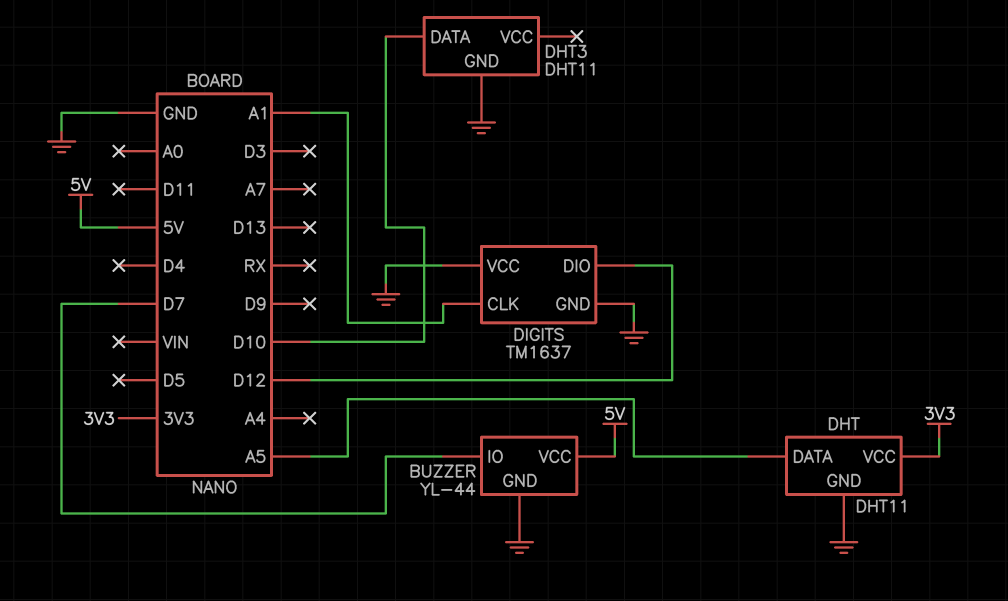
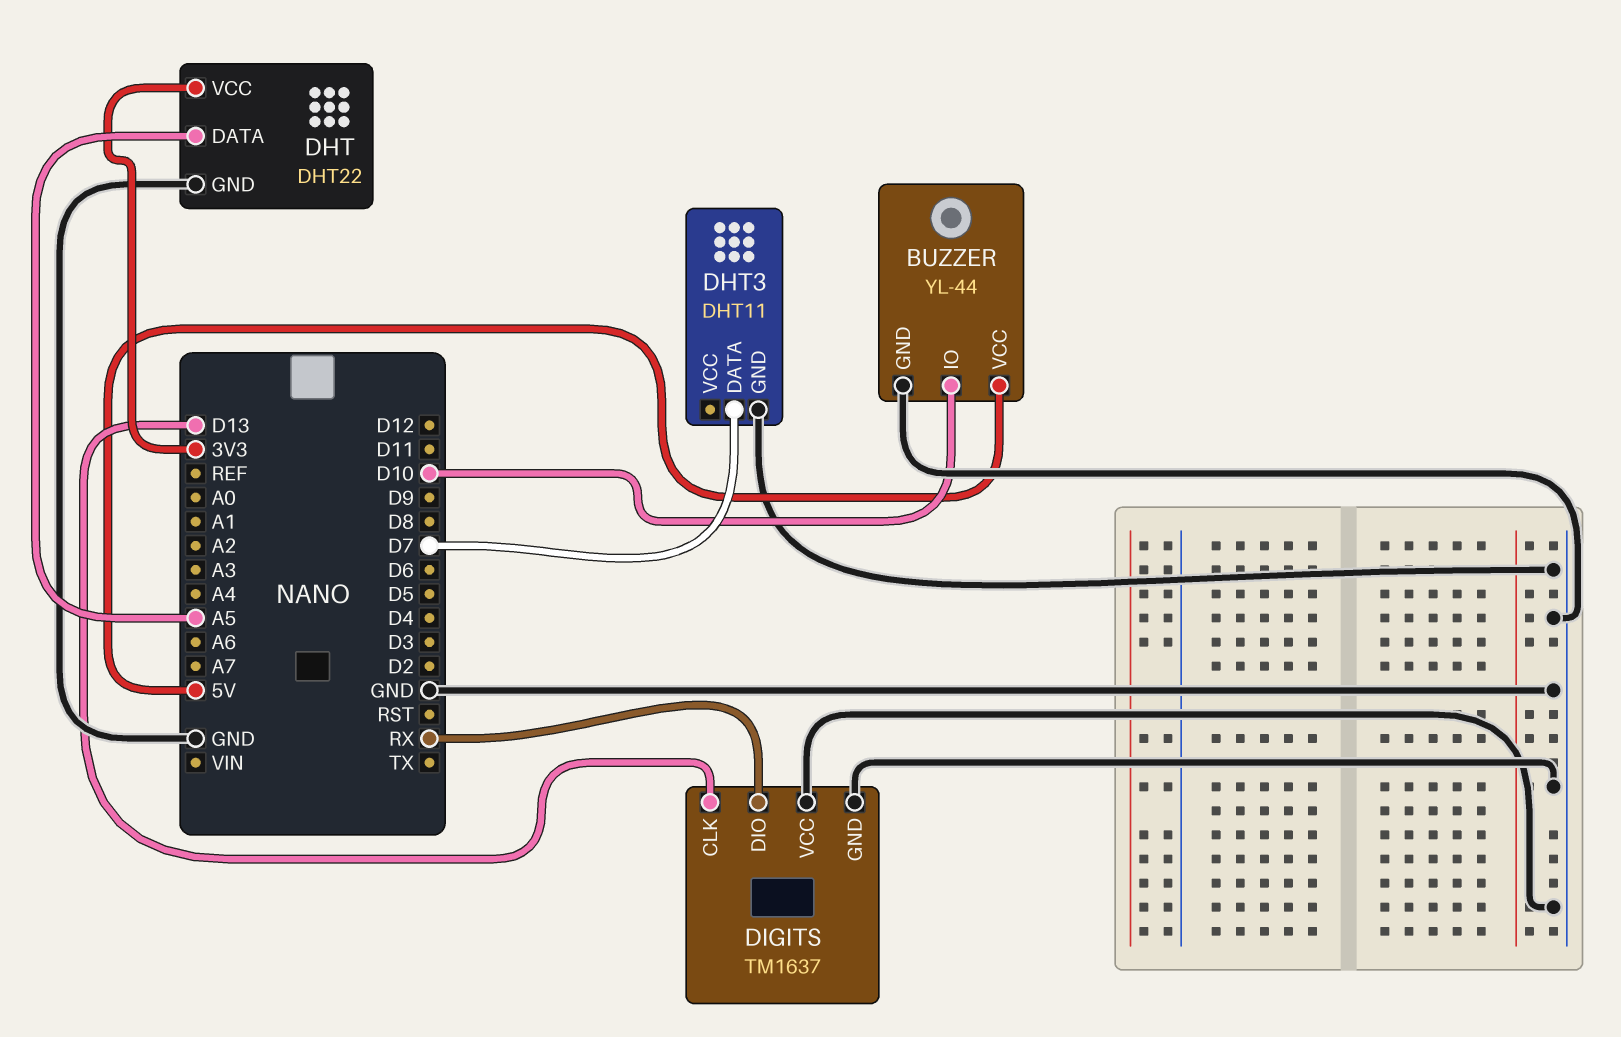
BUZZER pin IO: D7 -> D10
DHT: DHT11 -> DHT22
DHT3 pin DATA: D10 -> D7
DIGITS pin CLK: A1 -> D13
DIGITS pin DIO: D12 -> RX

